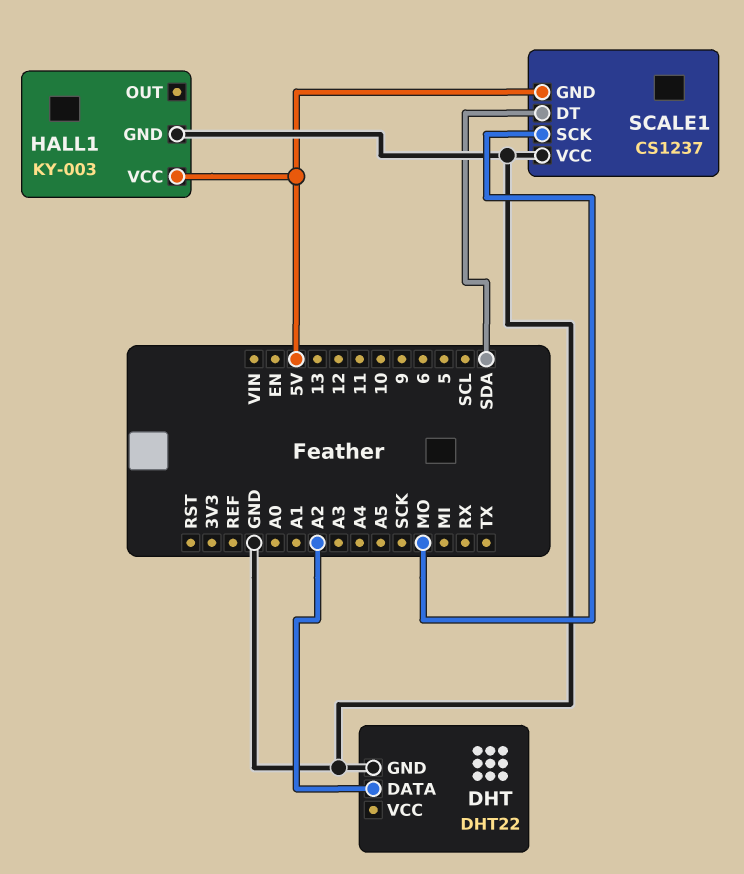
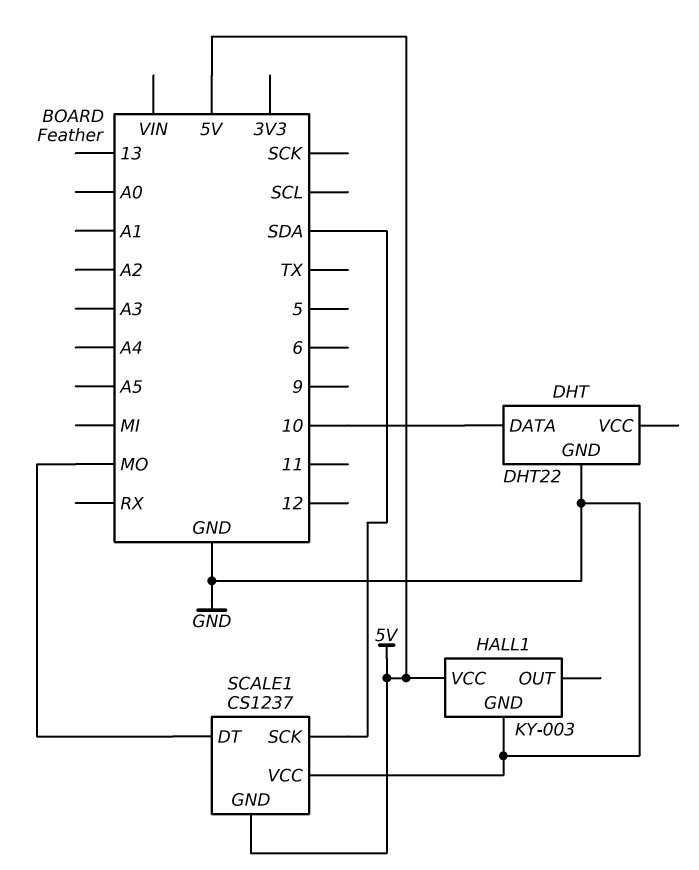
DHT pin DATA: A2 -> 10
SCALE1 pin DT: SDA -> MO
SCALE1 pin SCK: MO -> SDA

